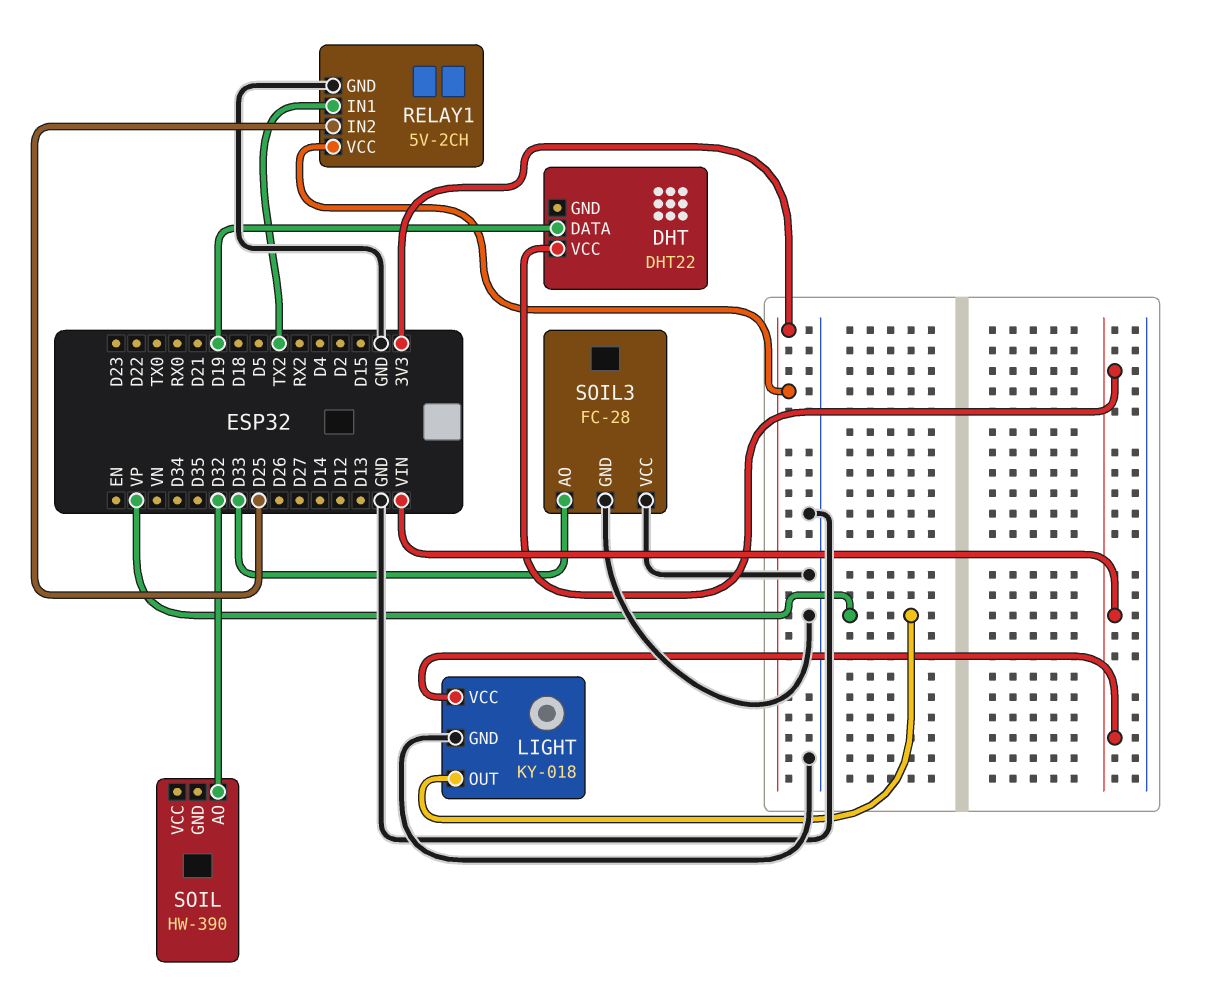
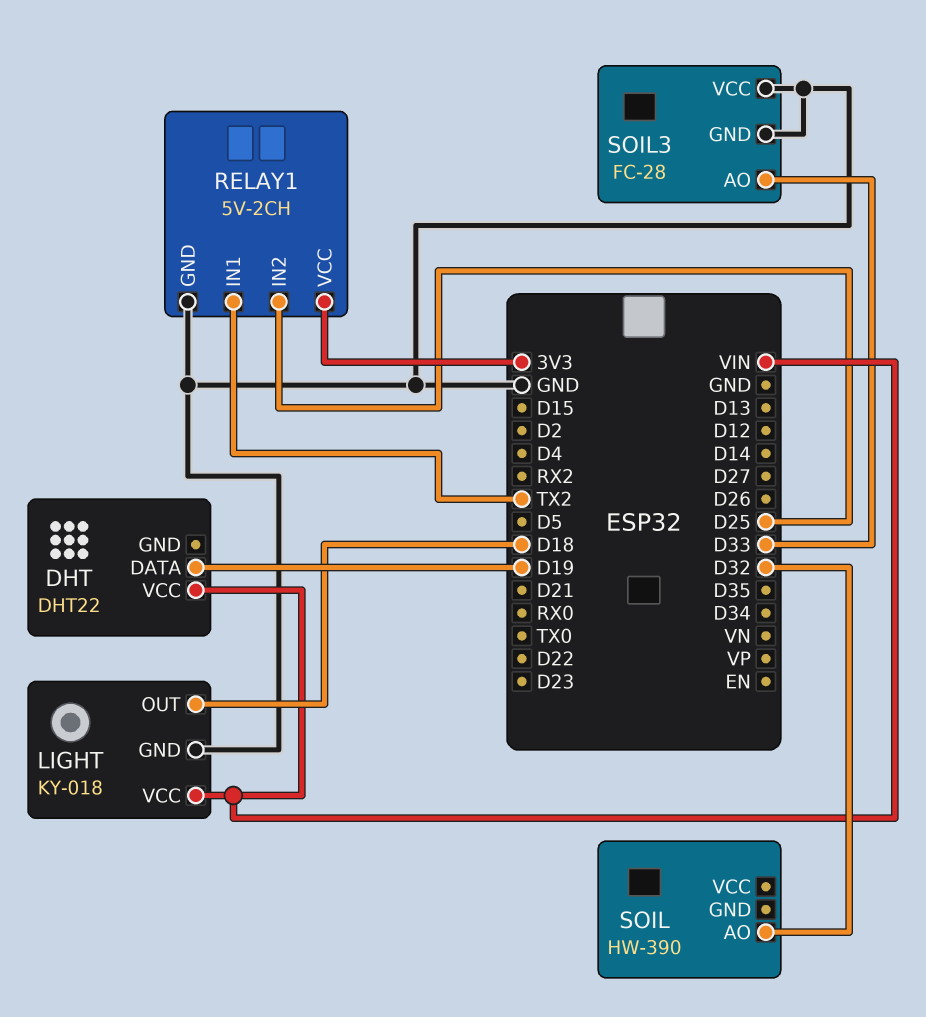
LIGHT pin OUT: VP -> D18

